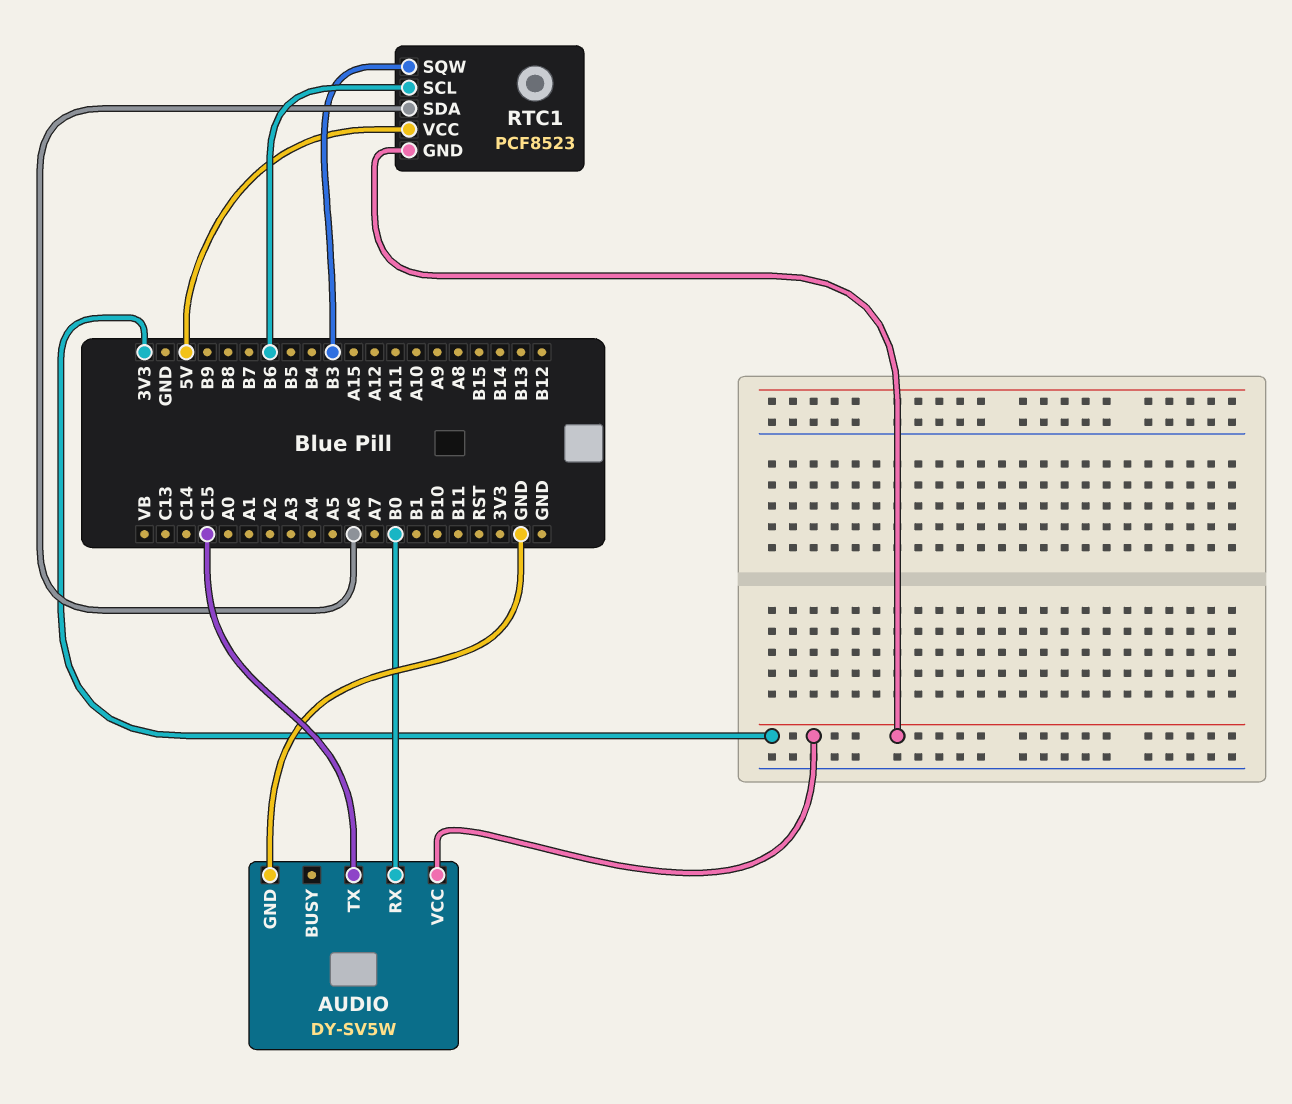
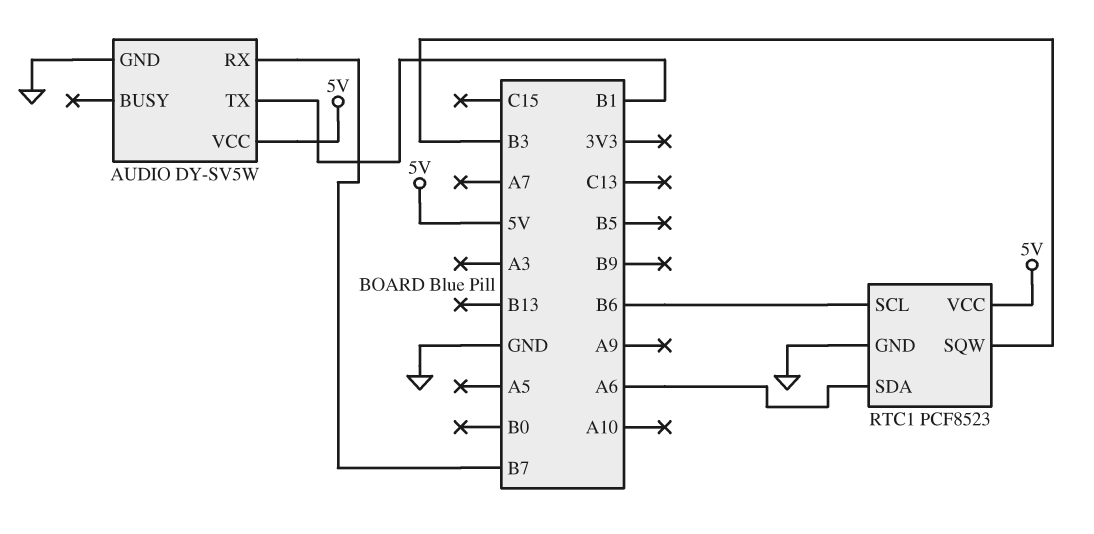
AUDIO pin RX: B0 -> B7
AUDIO pin TX: C15 -> B1
AUDIO pin VCC: 3V3 -> 5V
RTC1 pin GND: 3V3 -> GND

